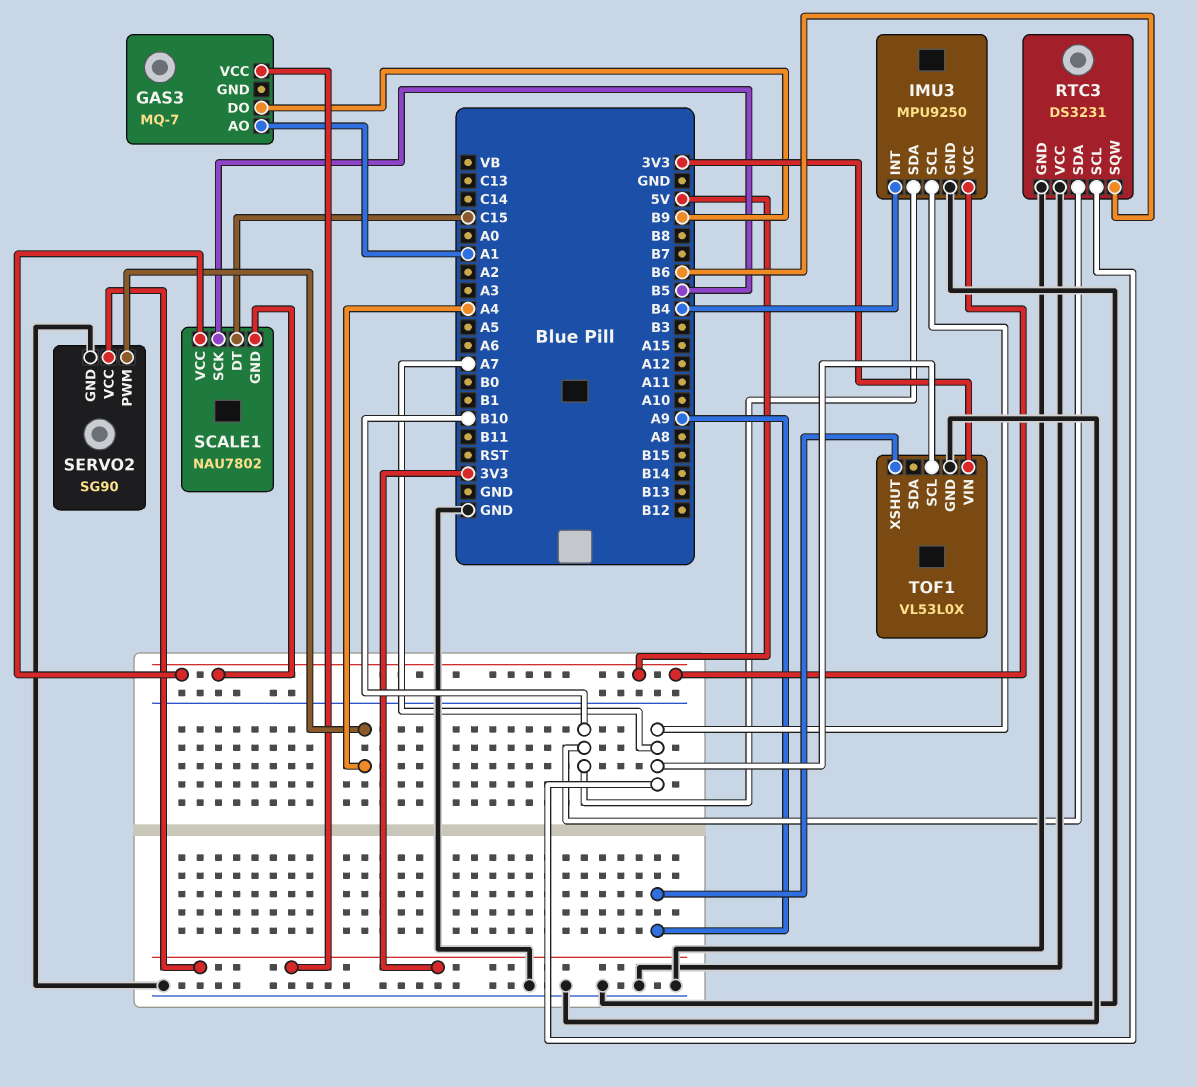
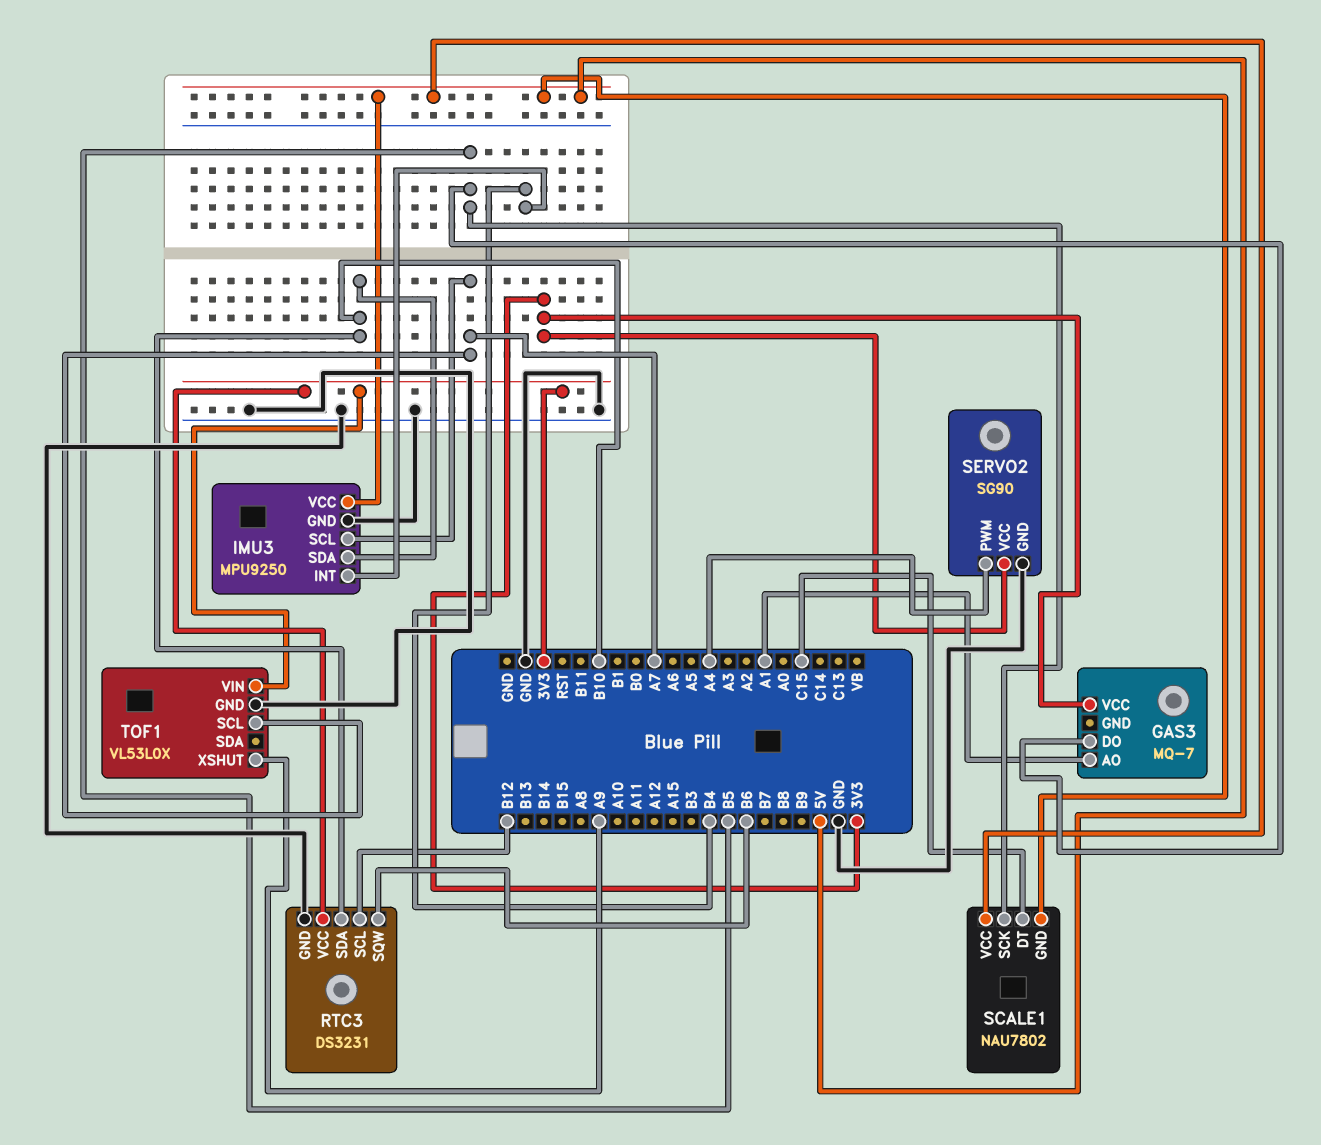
GAS3 pin DO: B9 -> B5
RTC3 pin SCL: A7 -> B12
RTC3 pin VCC: GND -> 3V3

